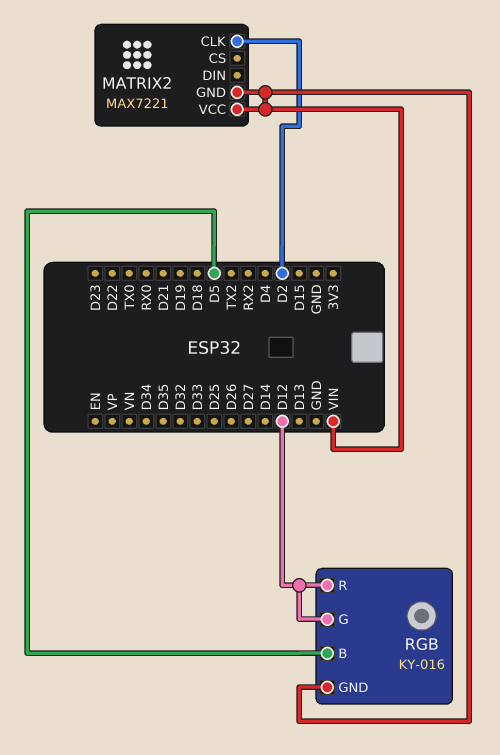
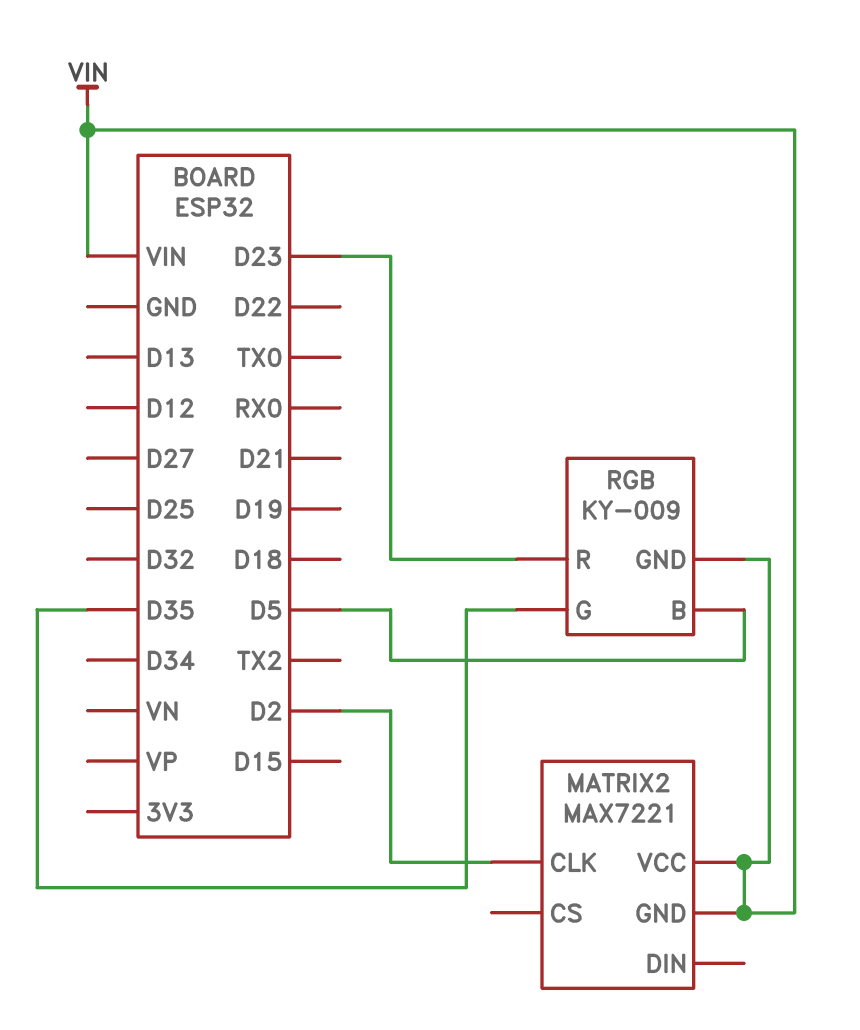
RGB: KY-016 -> KY-009
RGB pin G: D12 -> D35
RGB pin R: D12 -> D23

